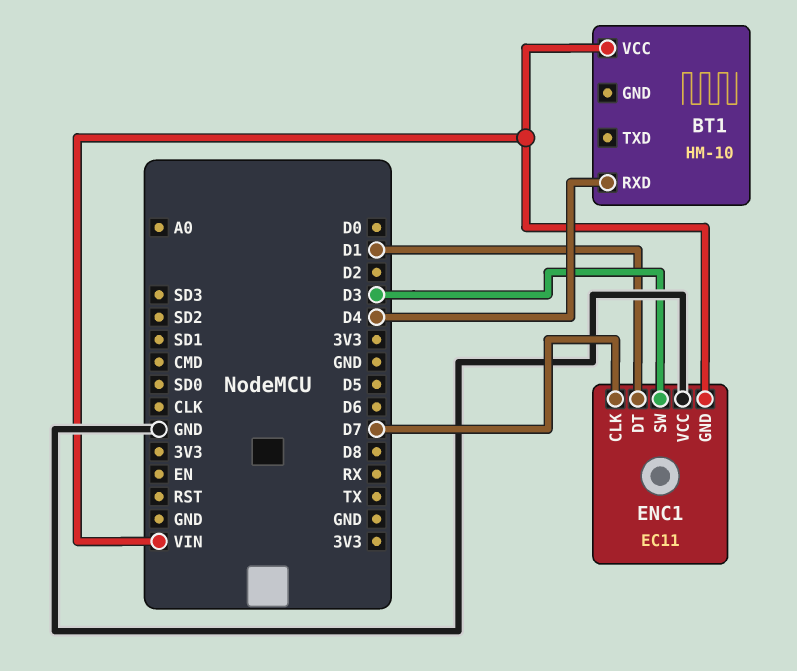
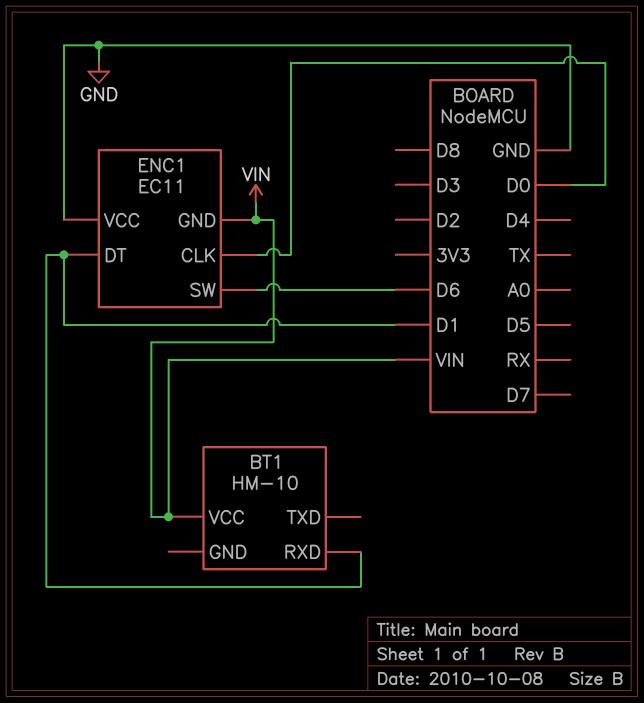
BT1 pin RXD: D4 -> D1
ENC1 pin CLK: D7 -> D0
ENC1 pin SW: D3 -> D6

